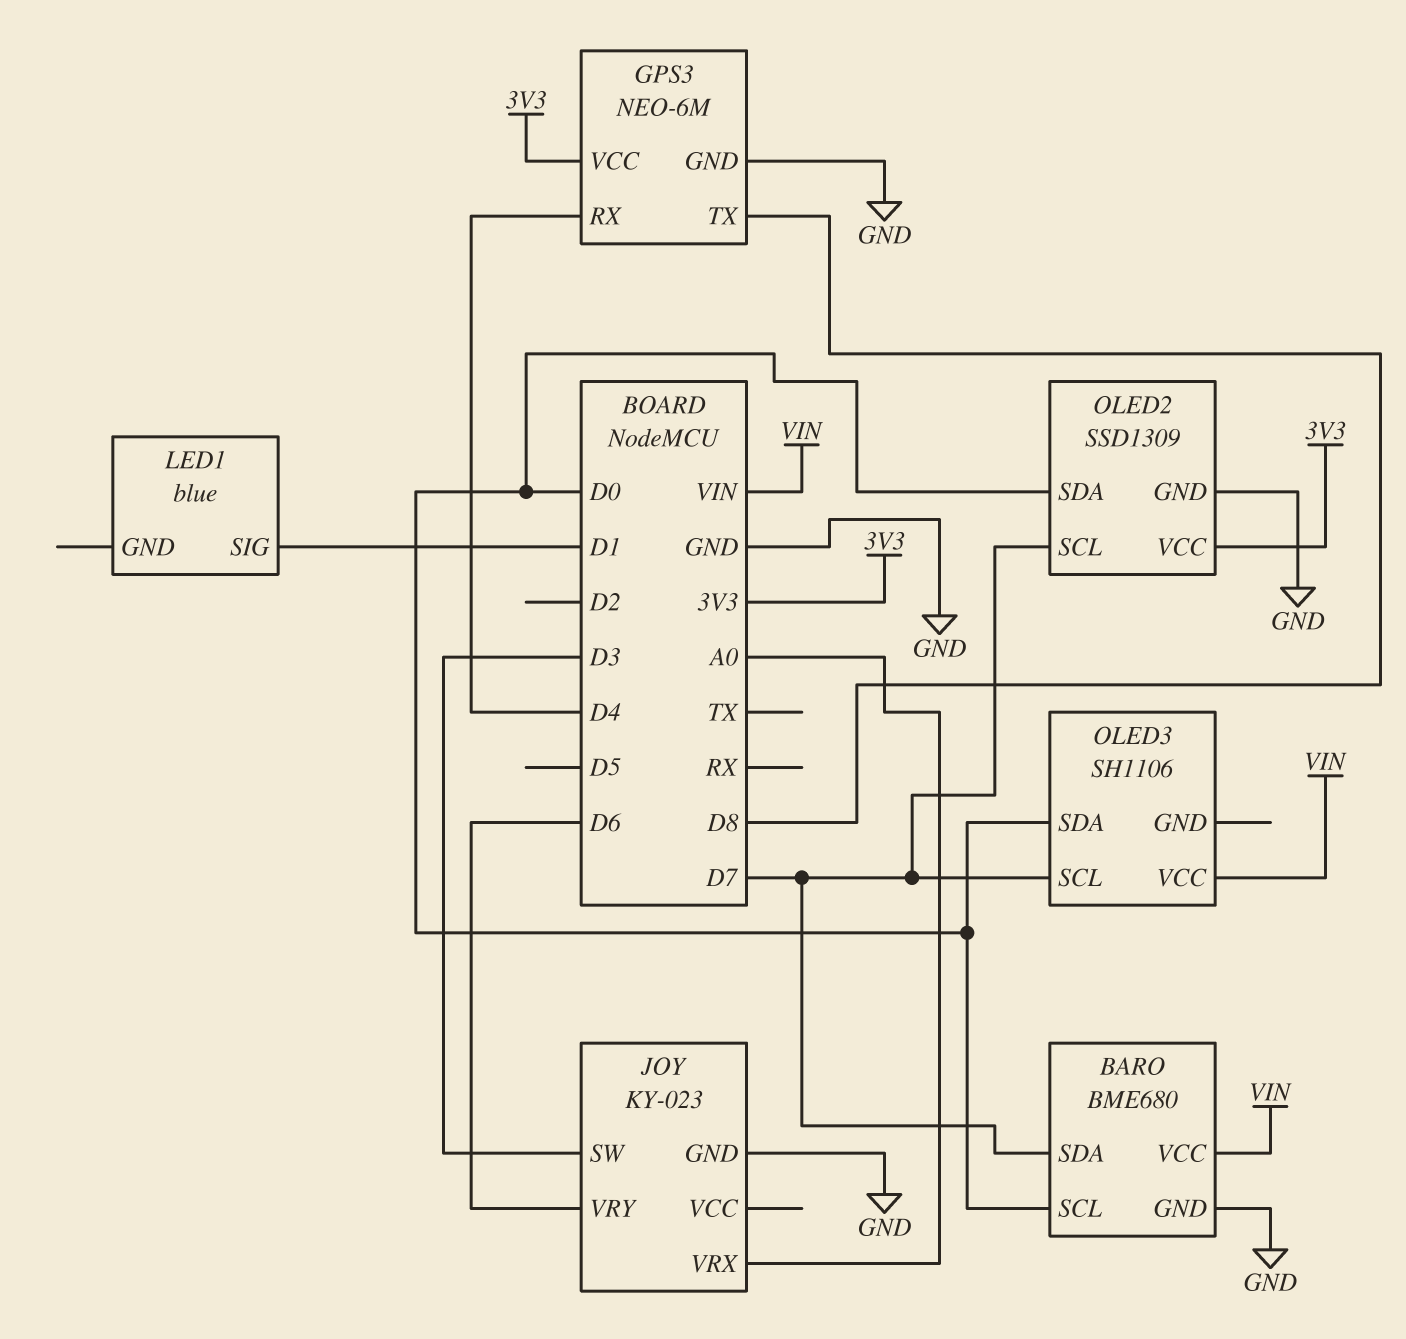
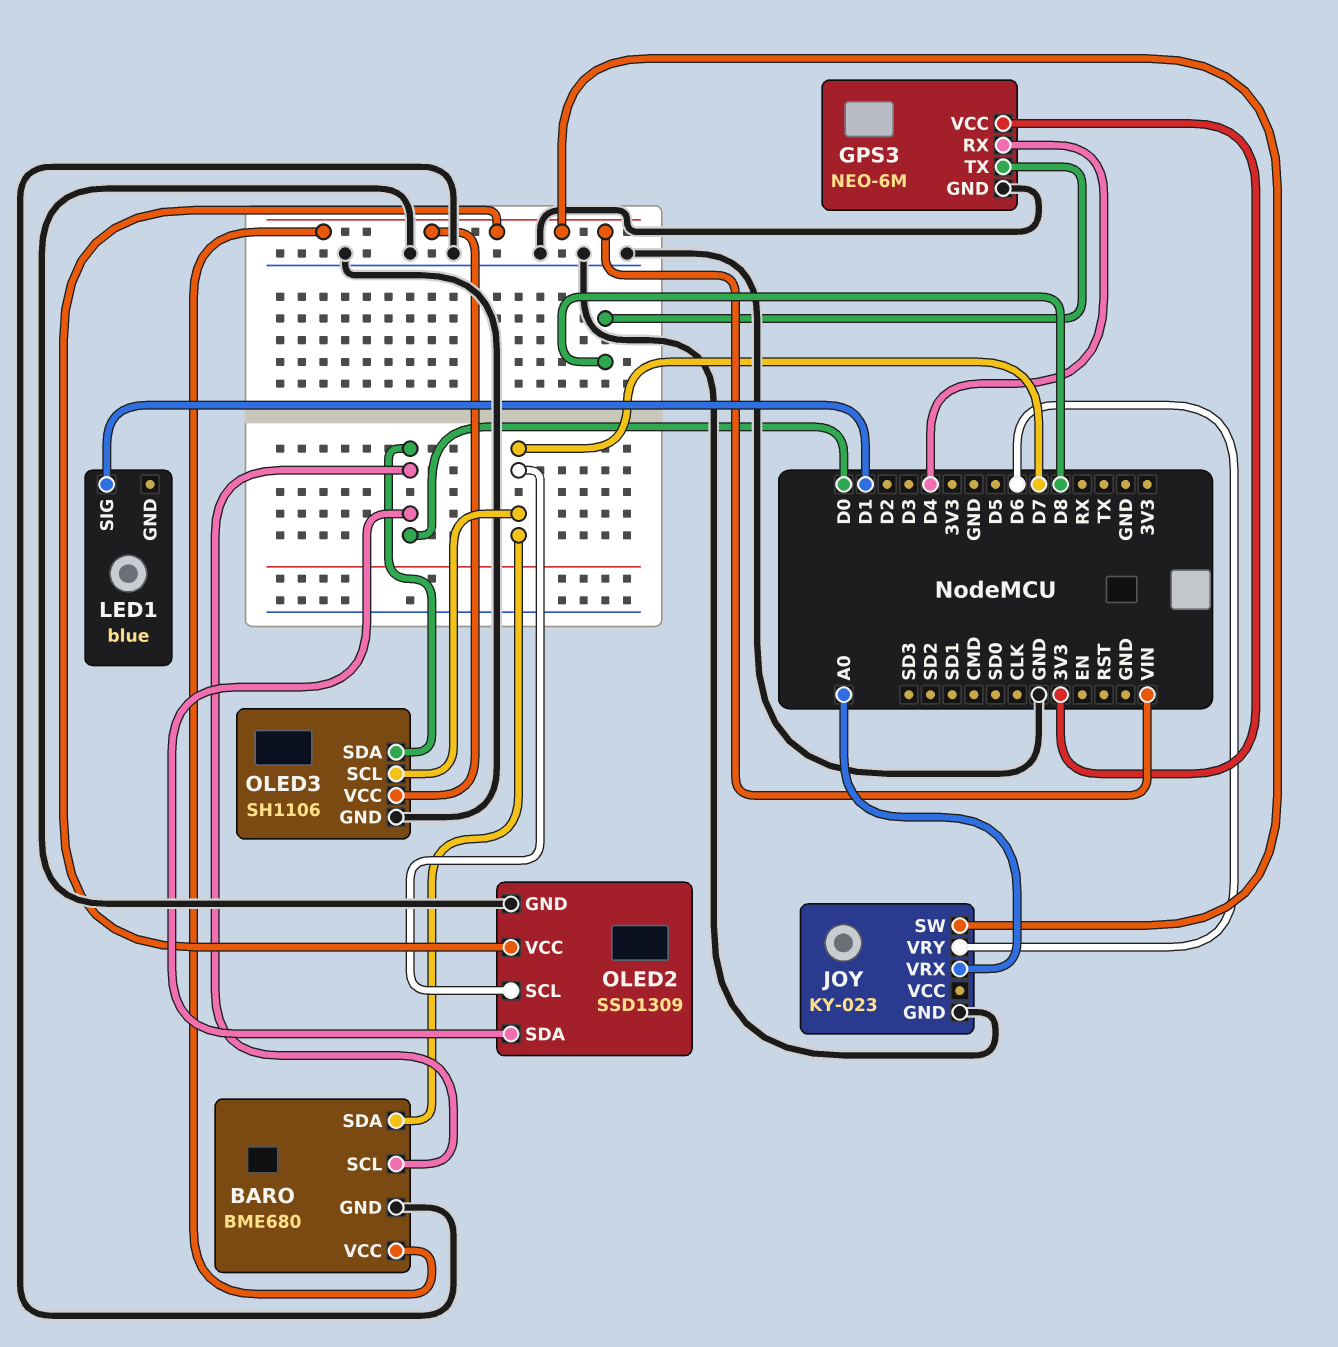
JOY pin SW: D3 -> VIN
OLED2 pin VCC: 3V3 -> VIN
OLED3 pin GND: none -> GND

